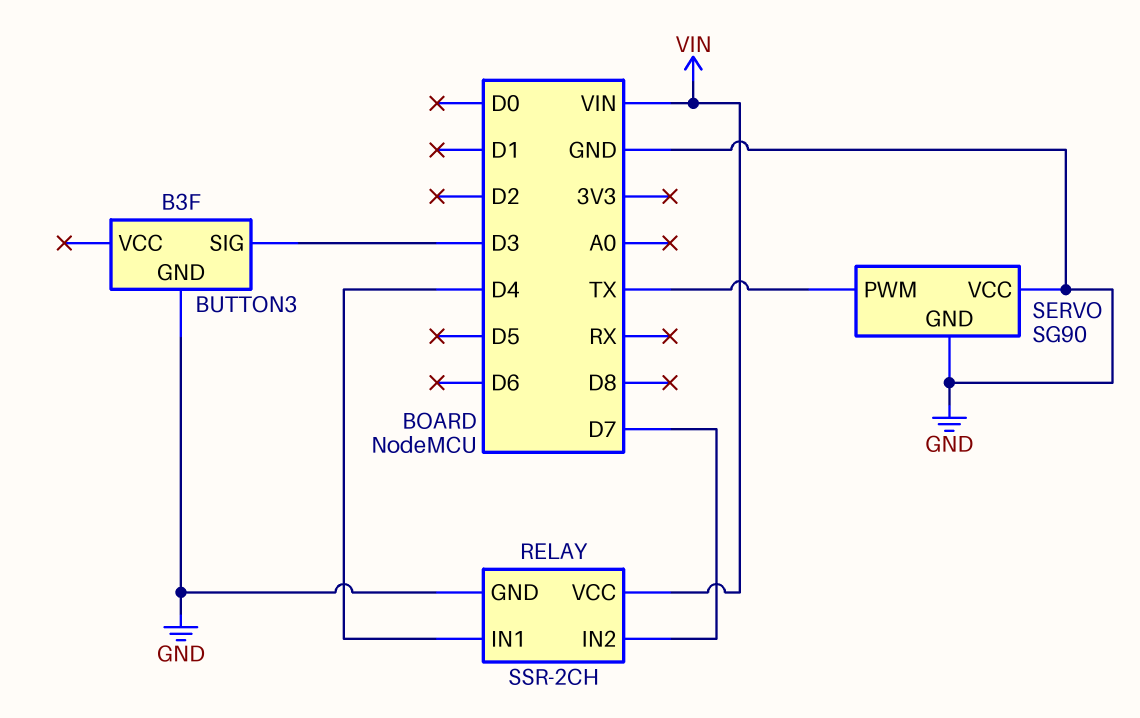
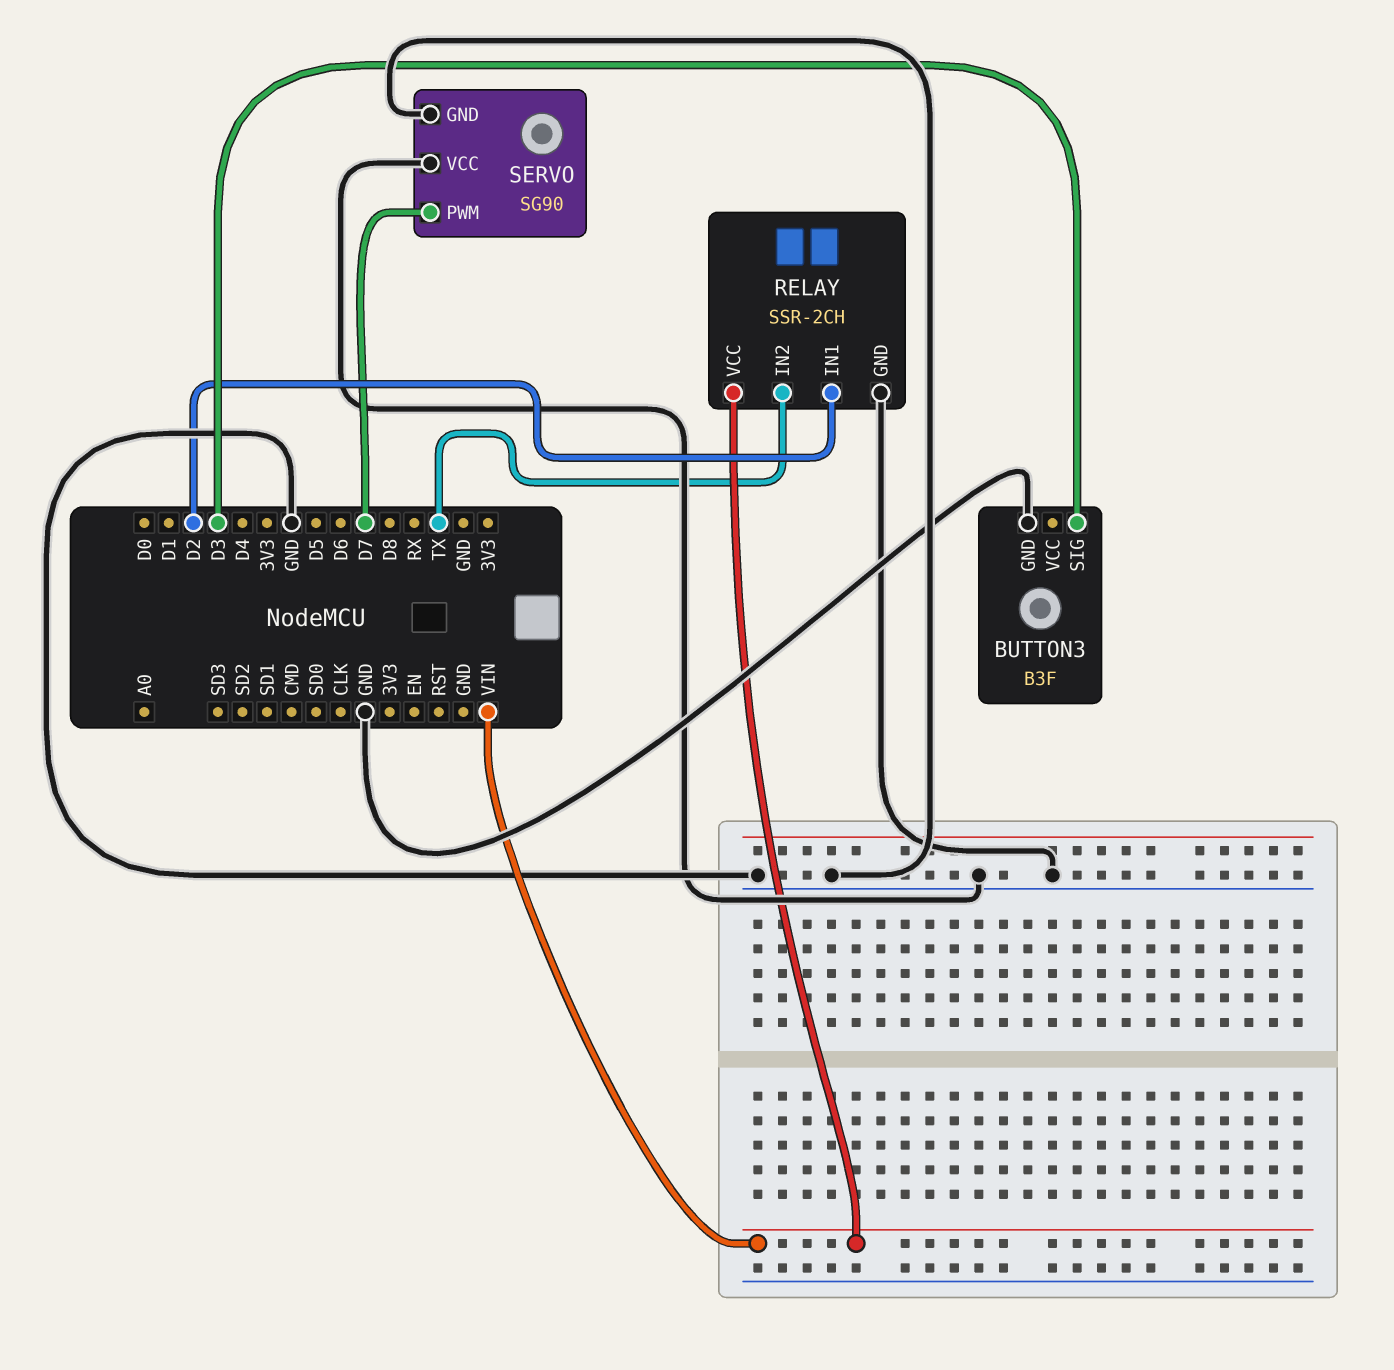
RELAY pin IN1: D4 -> D2
RELAY pin IN2: D7 -> TX
SERVO pin PWM: TX -> D7

